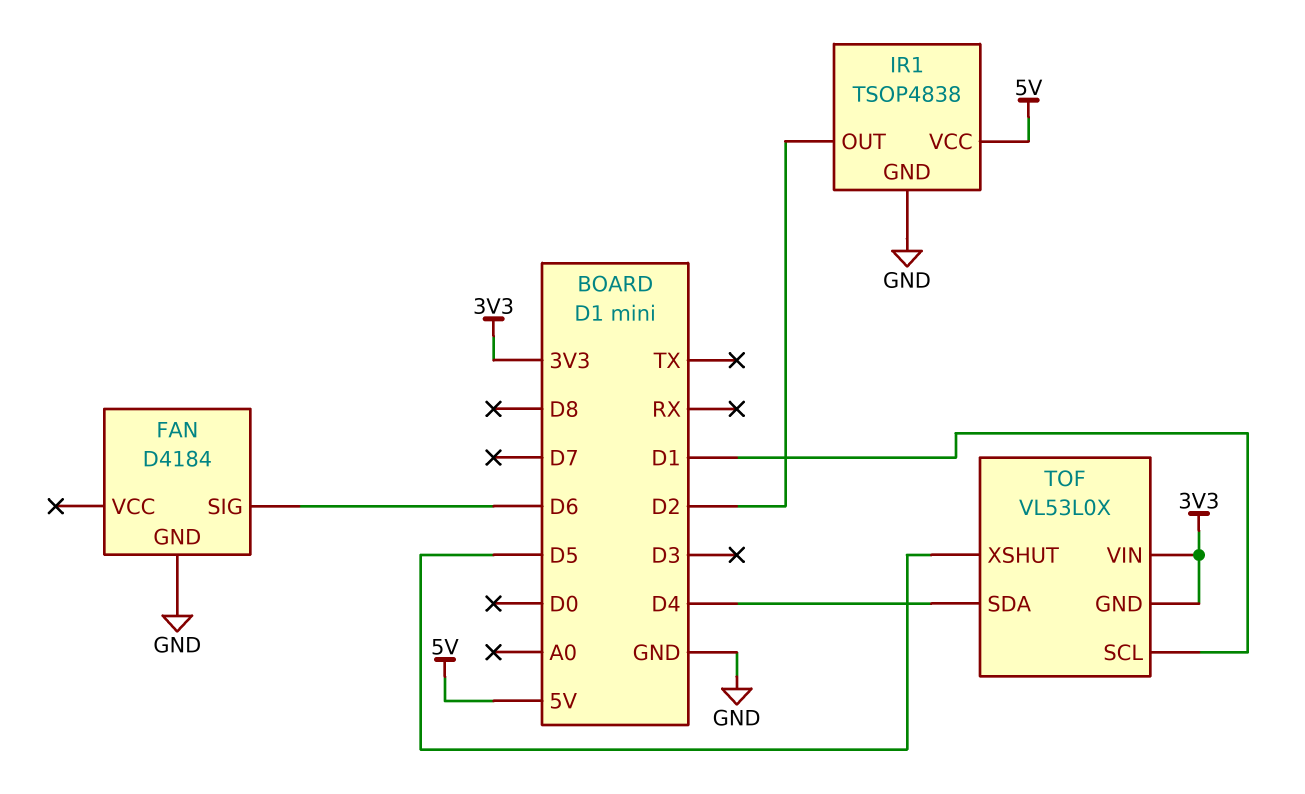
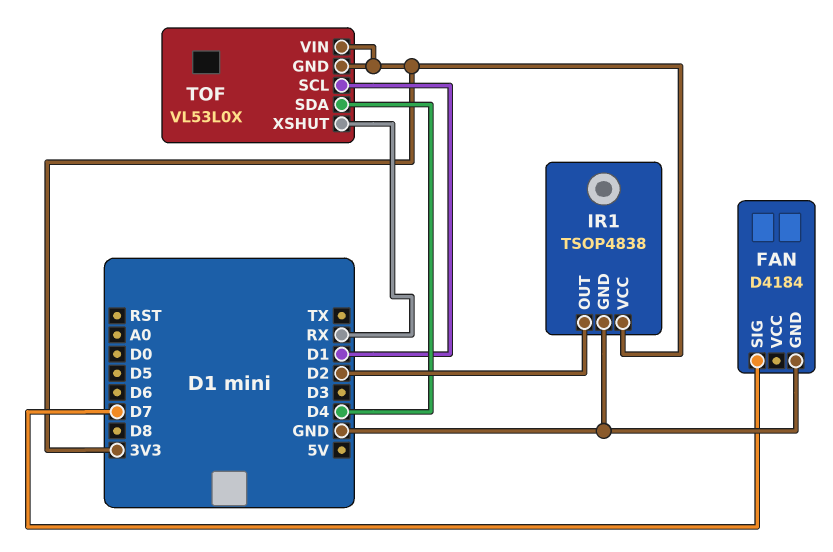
FAN pin SIG: D6 -> D7
IR1 pin VCC: 5V -> 3V3
TOF pin XSHUT: D5 -> RX

